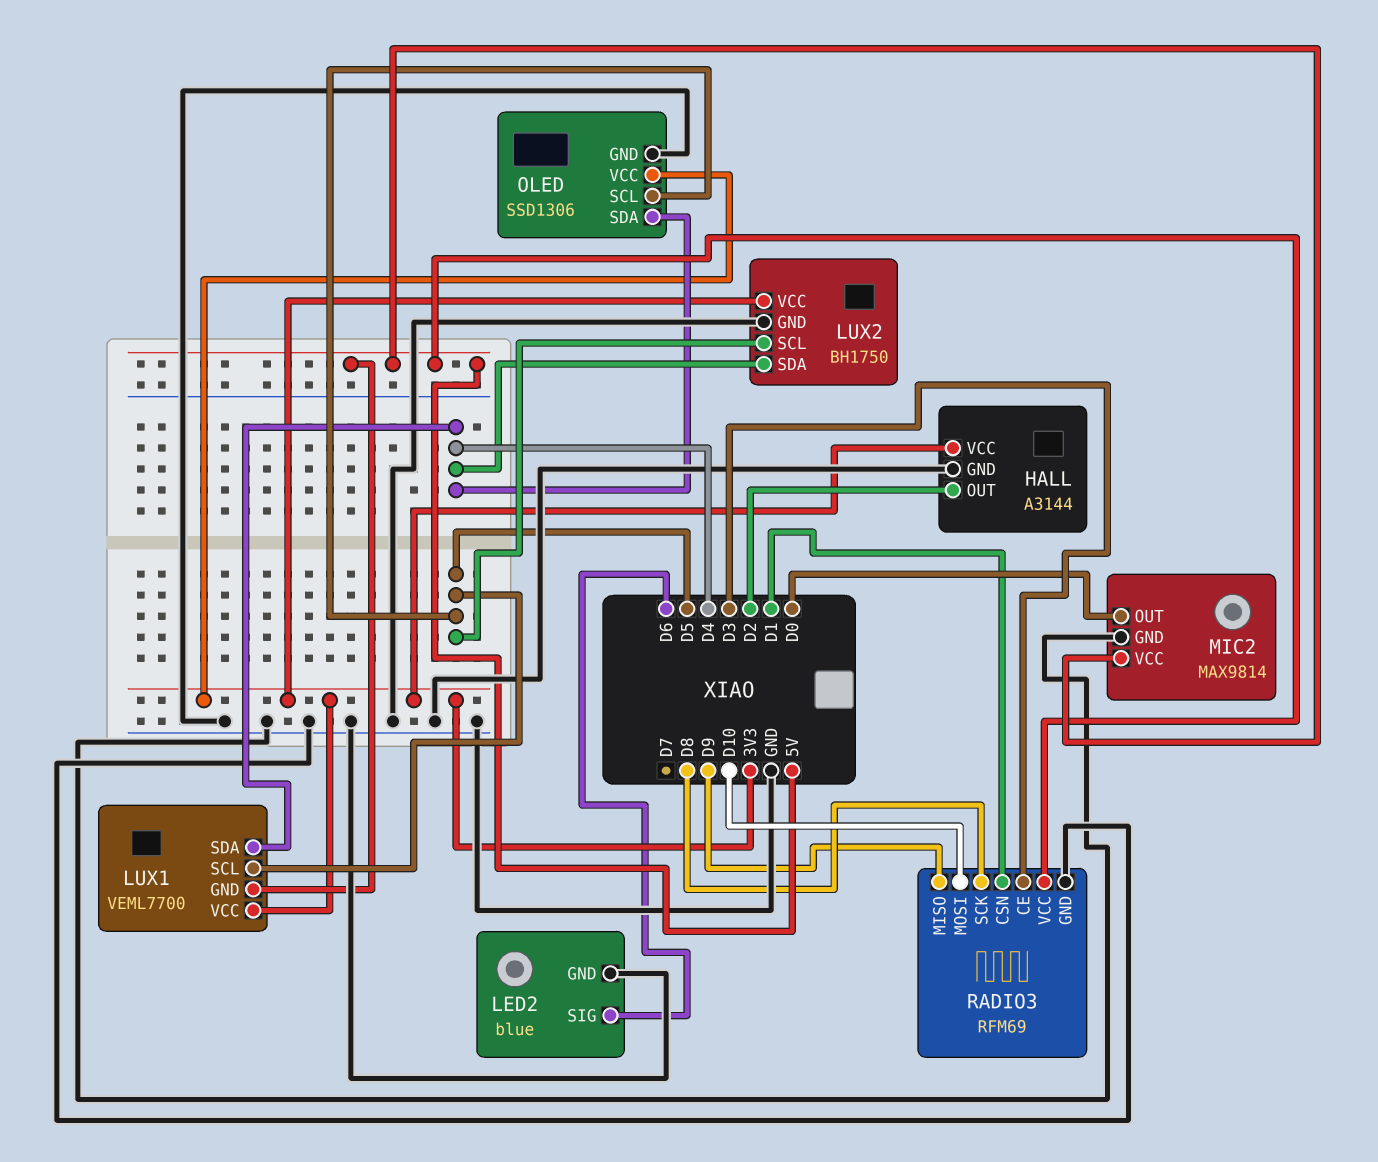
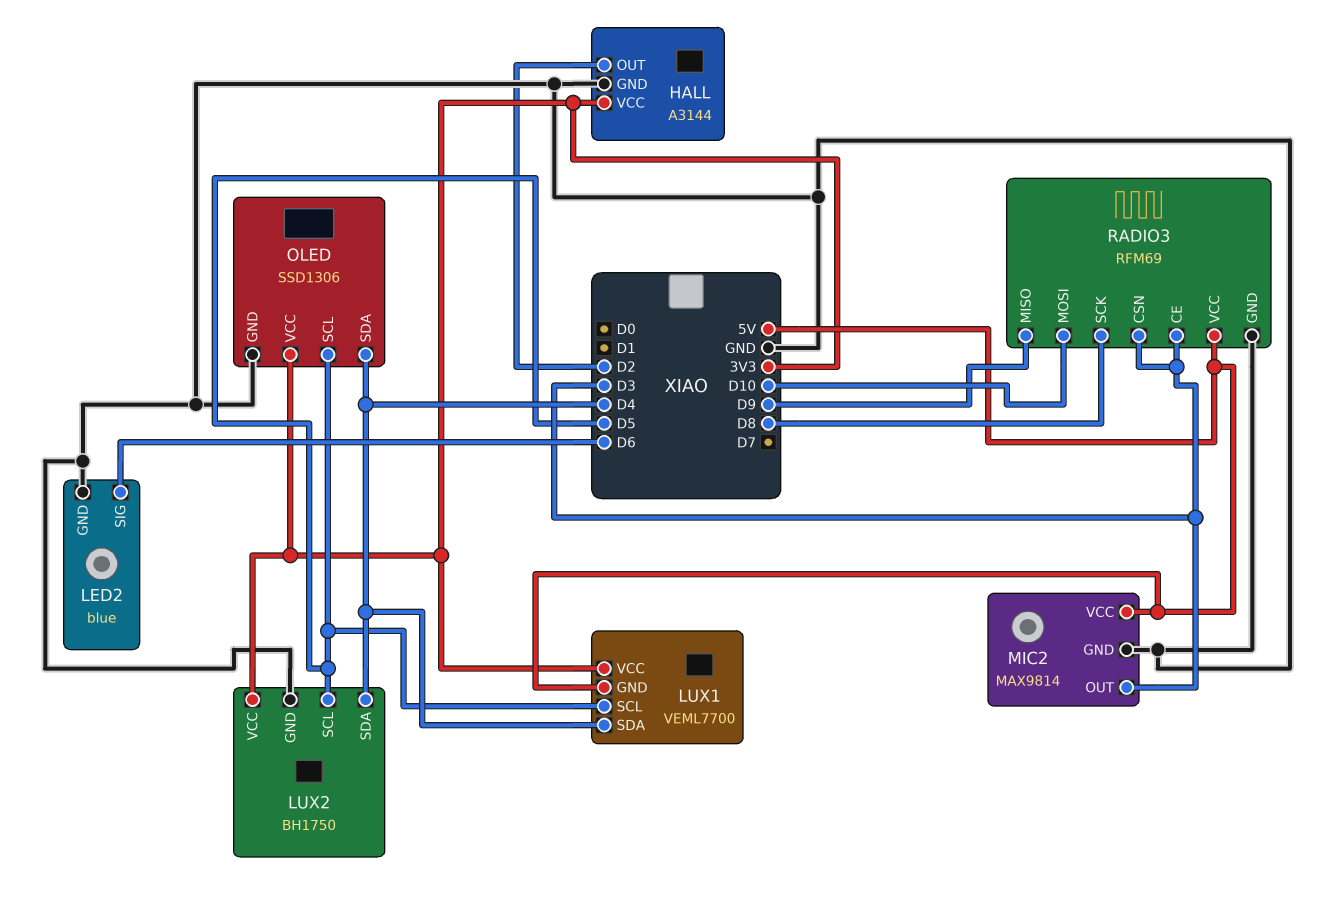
MIC2 pin OUT: D0 -> D3
RADIO3 pin CSN: D1 -> D3

